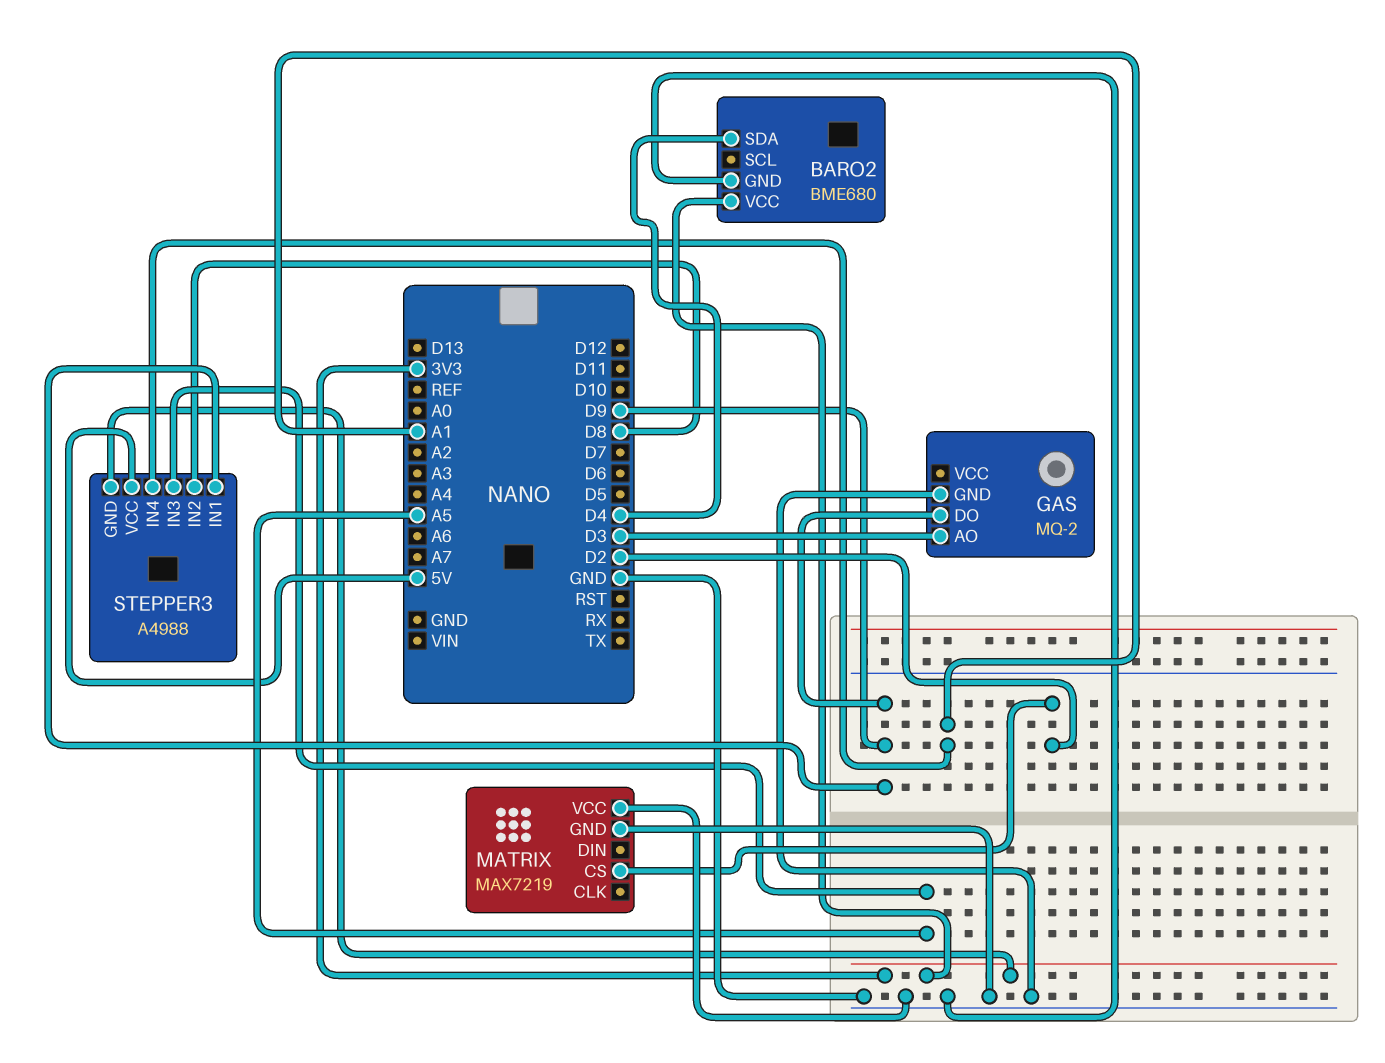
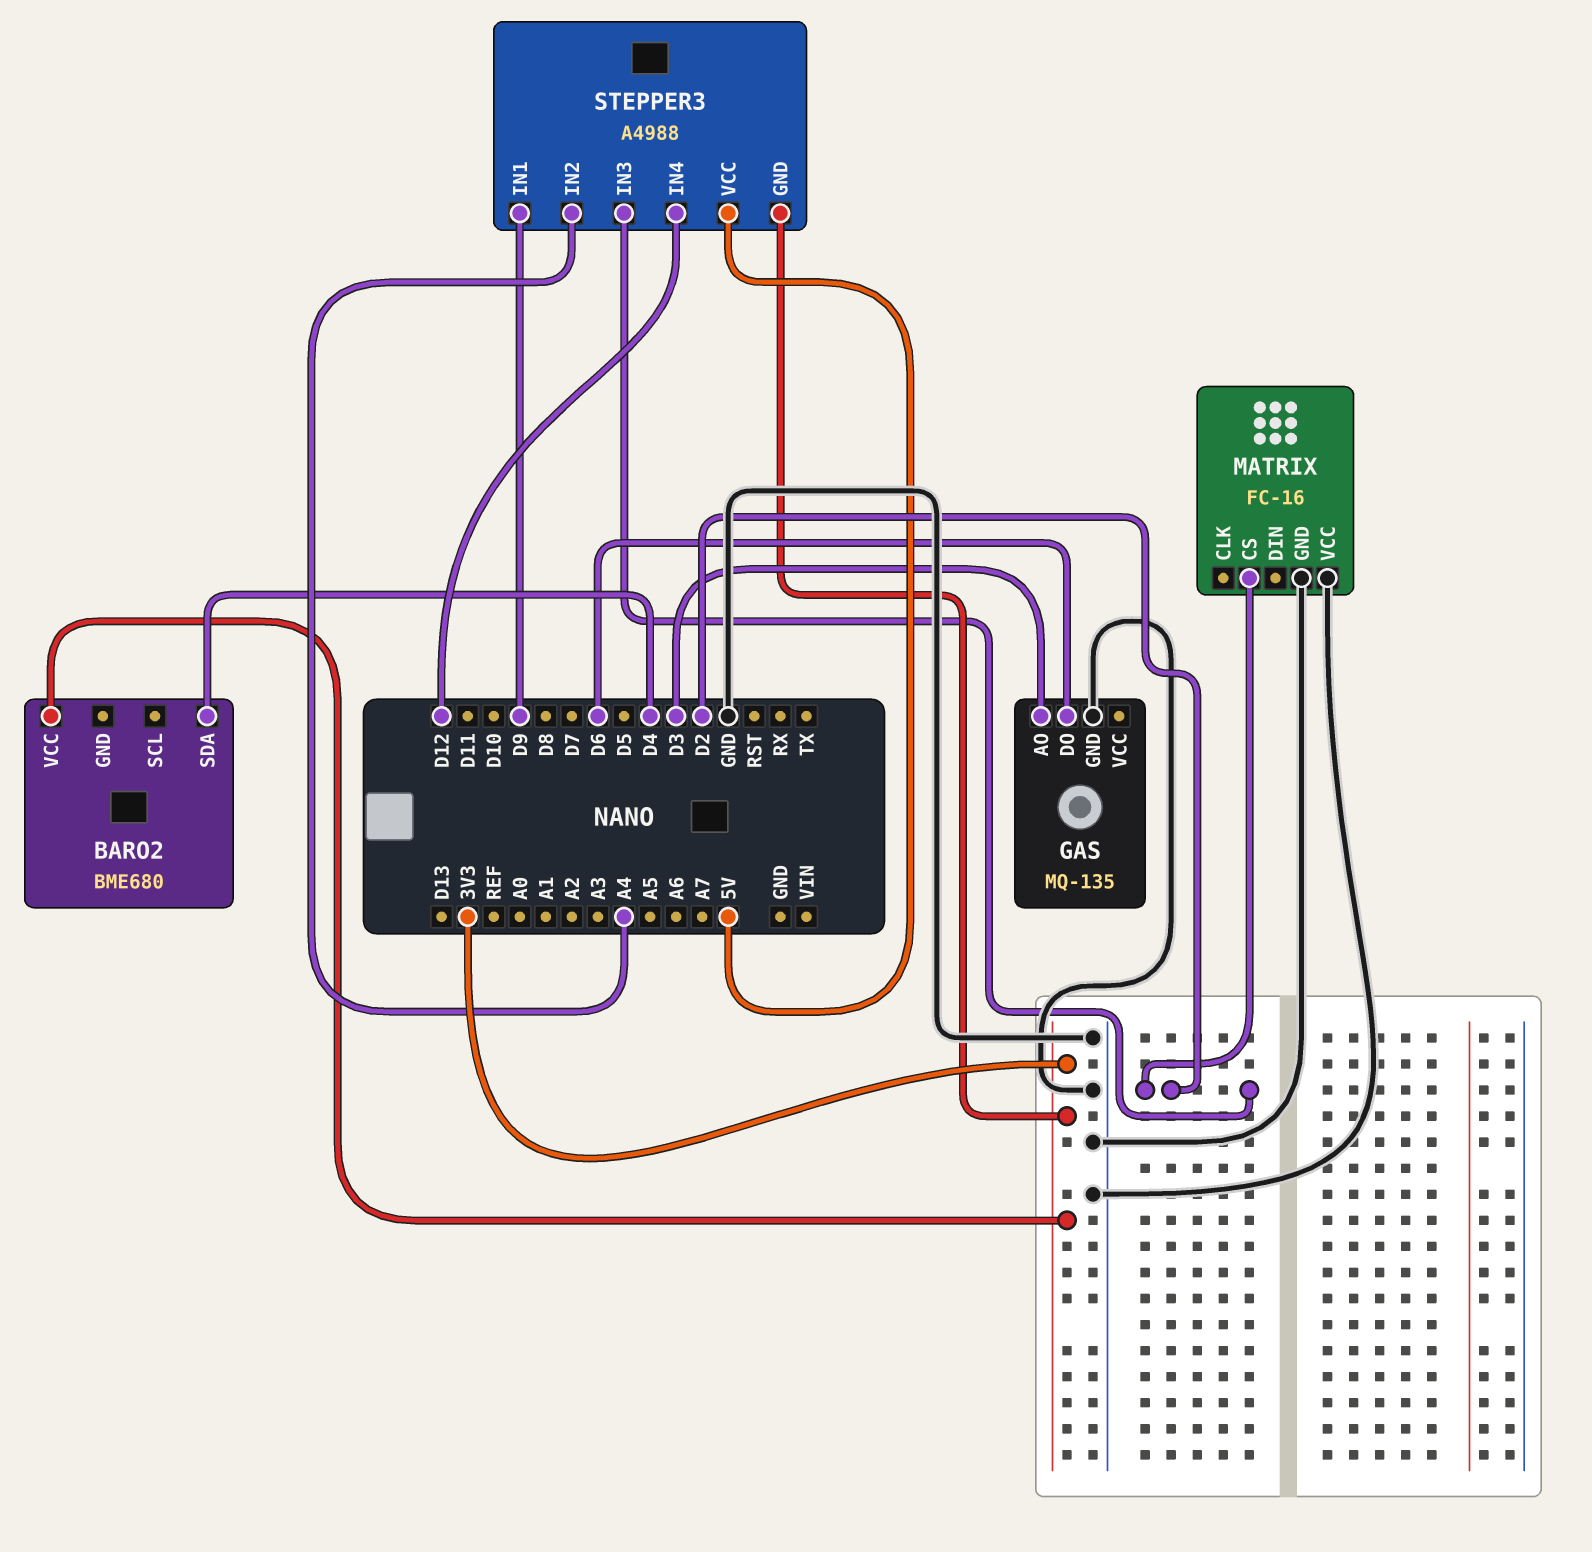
BARO2 pin GND: GND -> none
GAS: MQ-2 -> MQ-135
GAS pin DO: D9 -> D6
MATRIX: MAX7219 -> FC-16
STEPPER3 pin IN2: D8 -> A4
STEPPER3 pin IN3: A5 -> D2
STEPPER3 pin IN4: A1 -> D12

